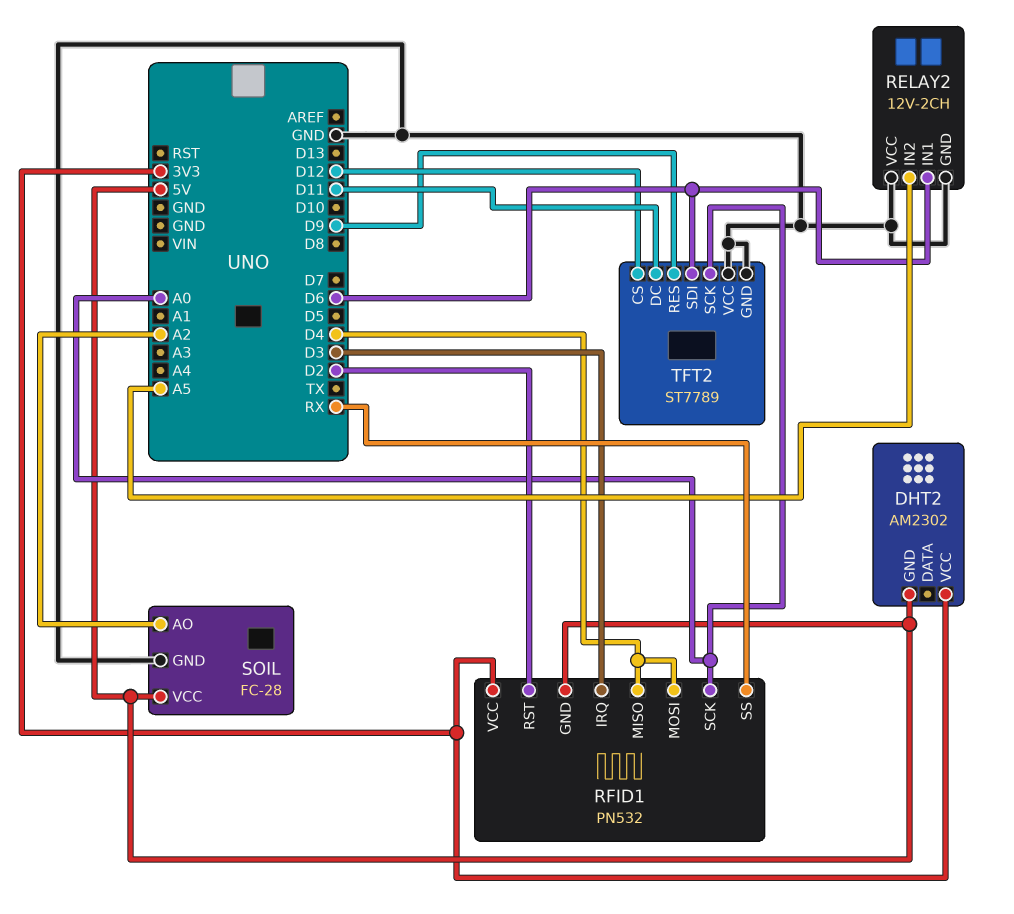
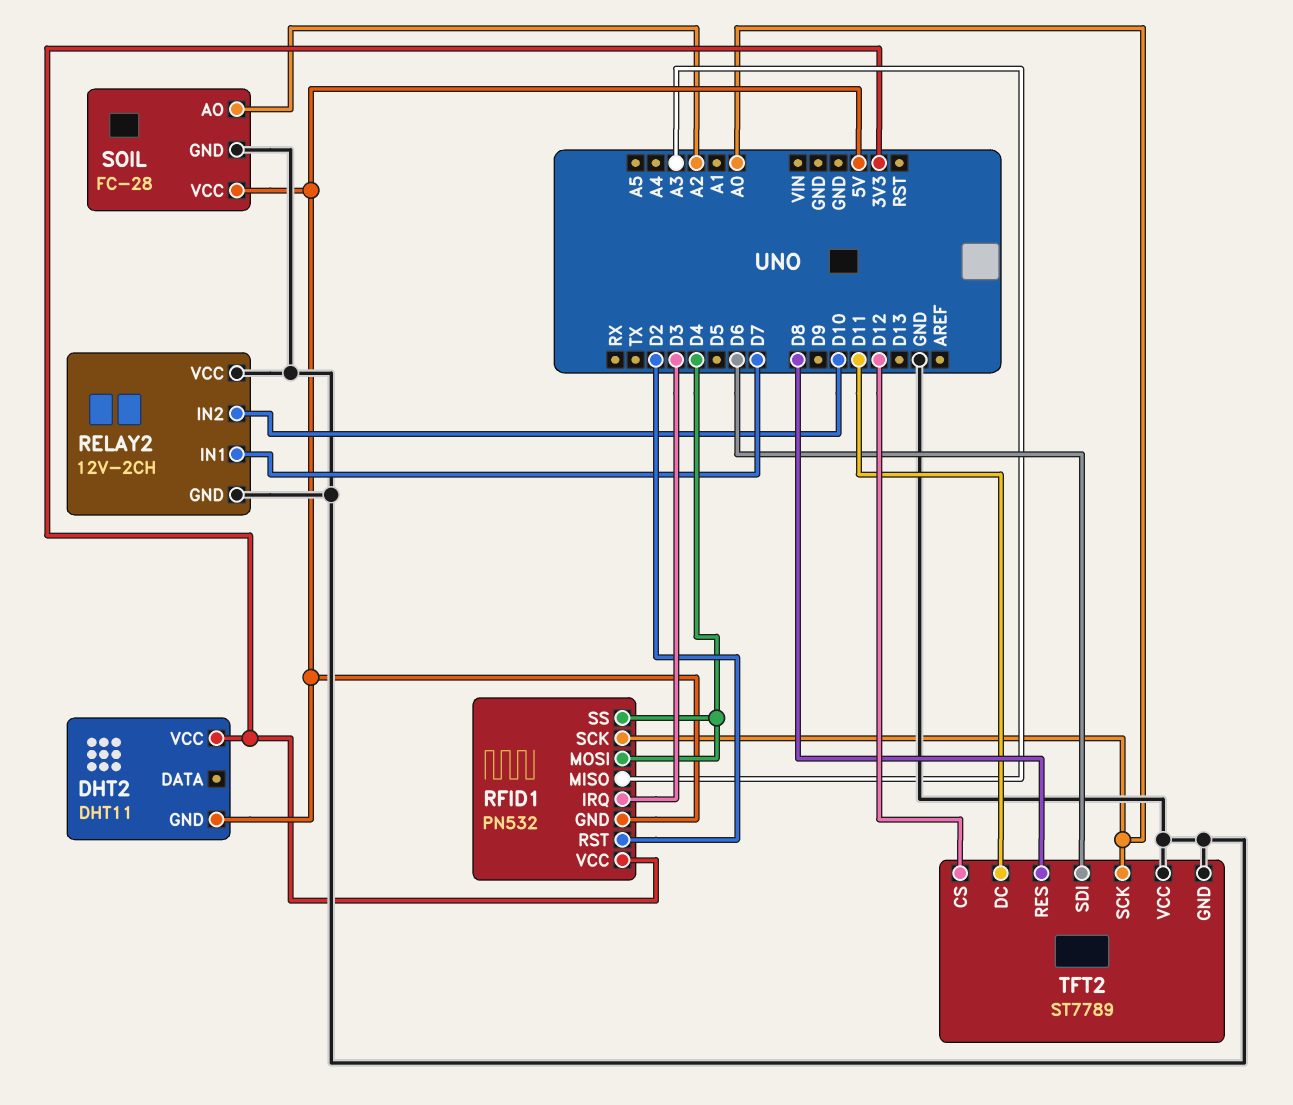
DHT2: AM2302 -> DHT11
RELAY2 pin IN1: D6 -> D7
RELAY2 pin IN2: A5 -> D10
RFID1 pin MISO: D4 -> A3
RFID1 pin SS: RX -> D4
TFT2 pin RES: D9 -> D8

